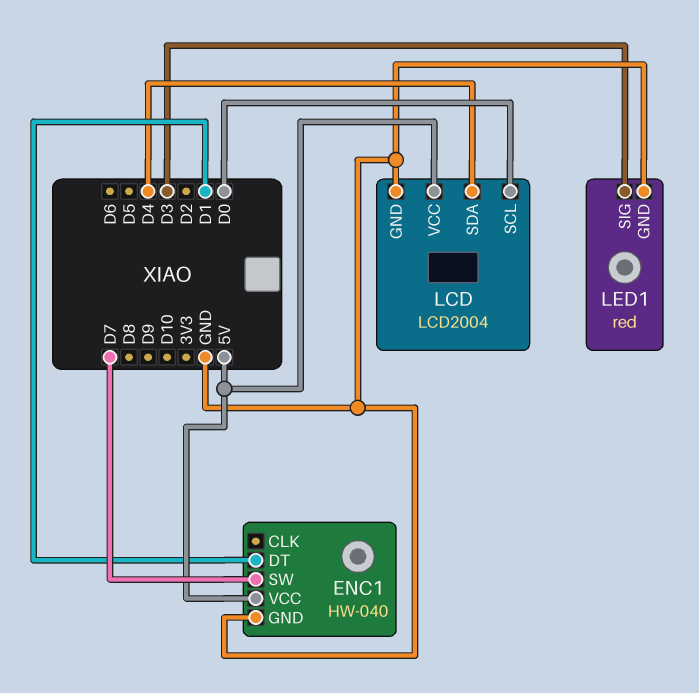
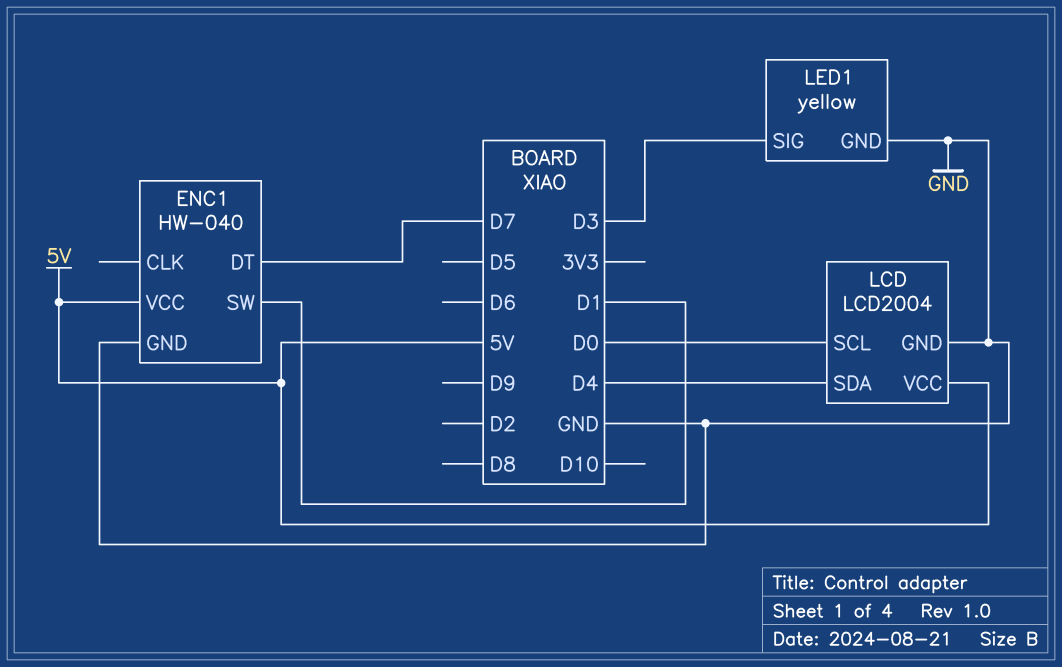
ENC1 pin DT: D1 -> D7
ENC1 pin SW: D7 -> D1
LED1: red -> yellow

